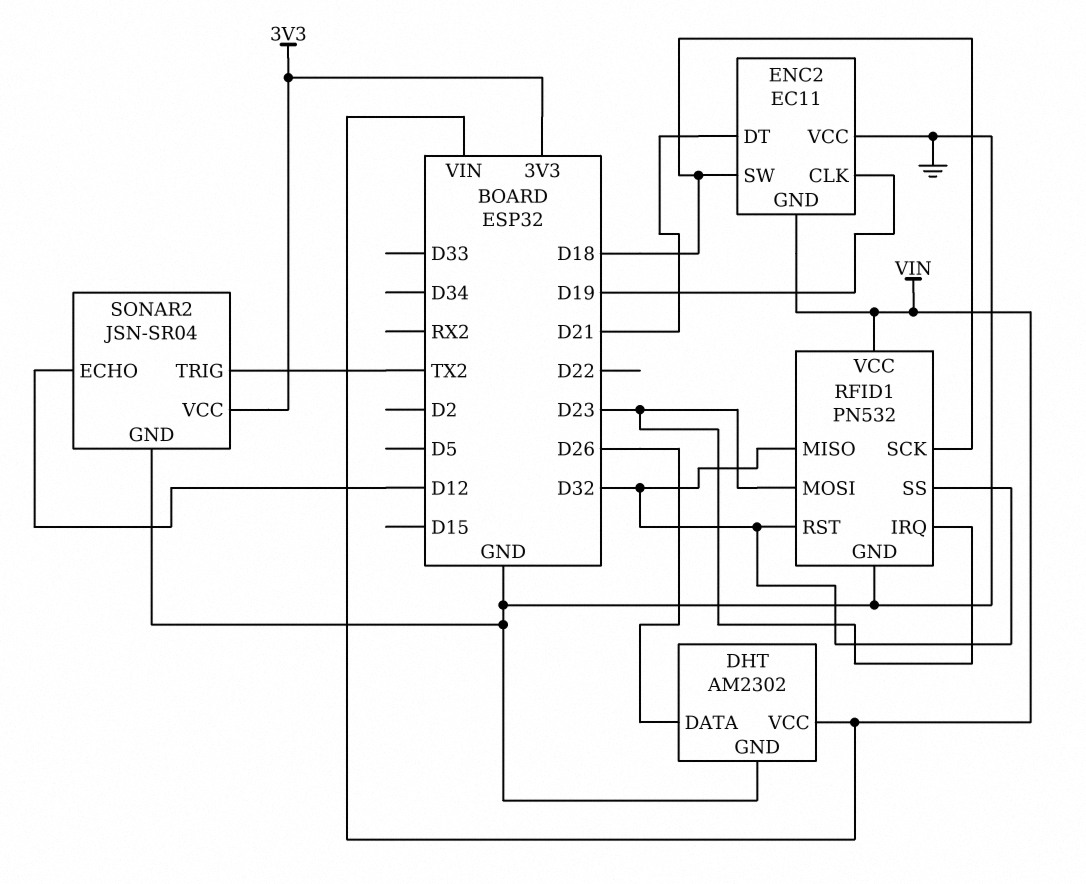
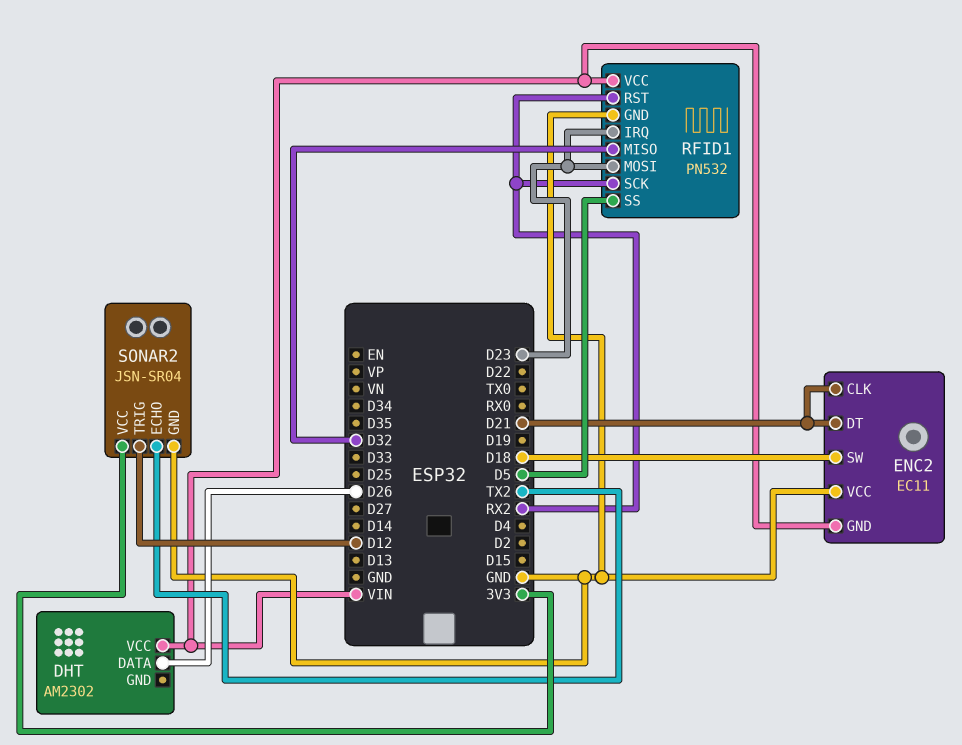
DHT pin GND: GND -> none
ENC2 pin CLK: D19 -> D21
RFID1 pin RST: D32 -> RX2
RFID1 pin SCK: D18 -> RX2
RFID1 pin SS: D32 -> D5
SONAR2 pin ECHO: D12 -> TX2
SONAR2 pin TRIG: TX2 -> D12

